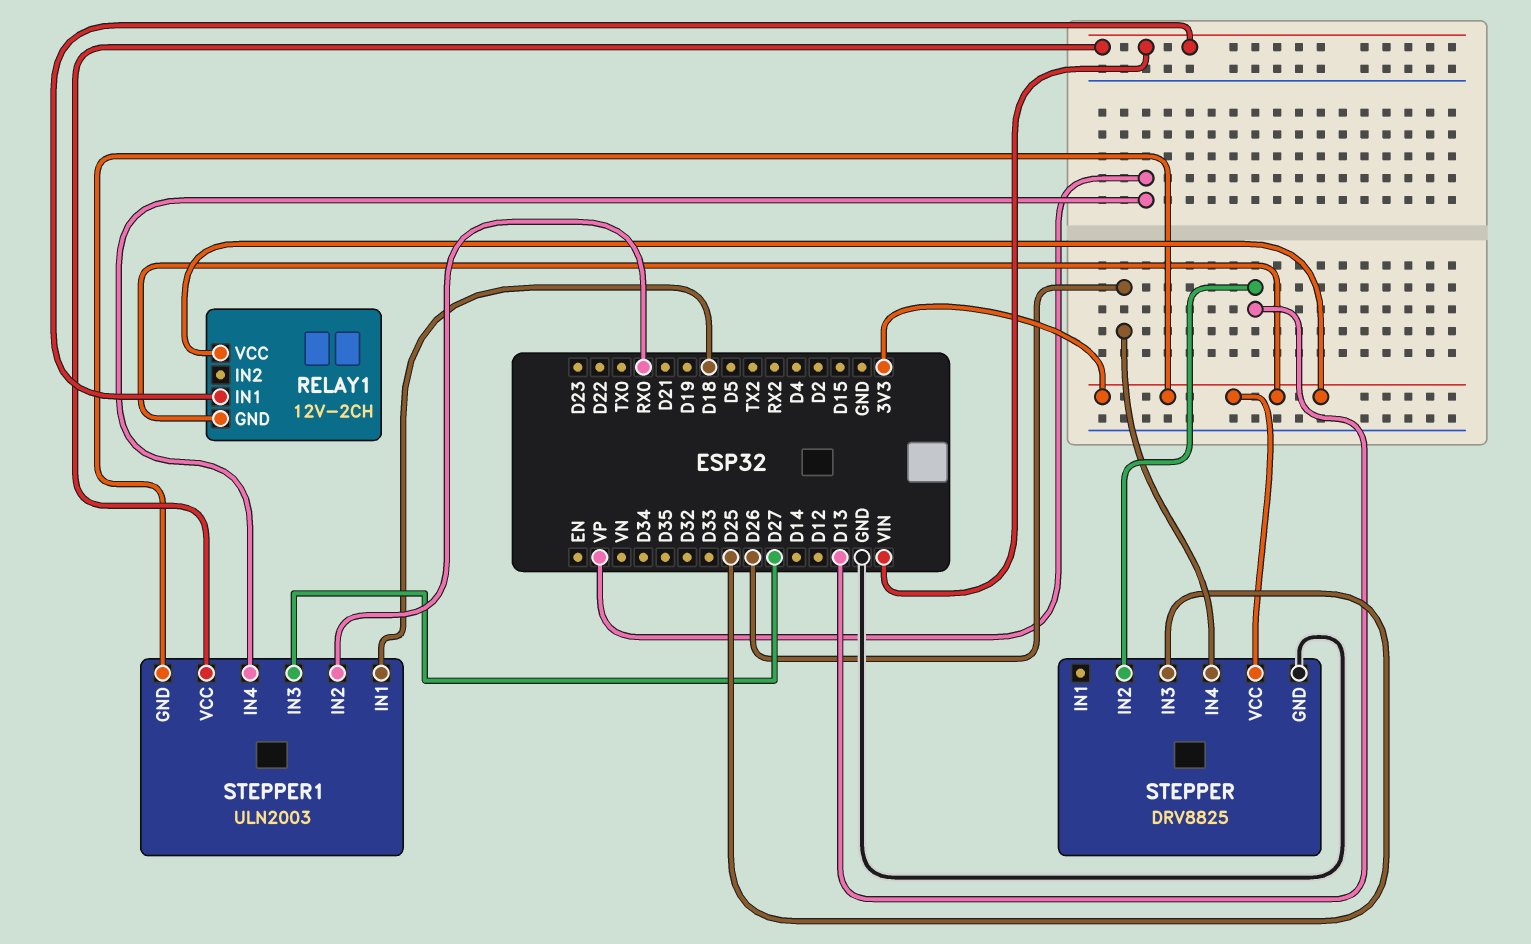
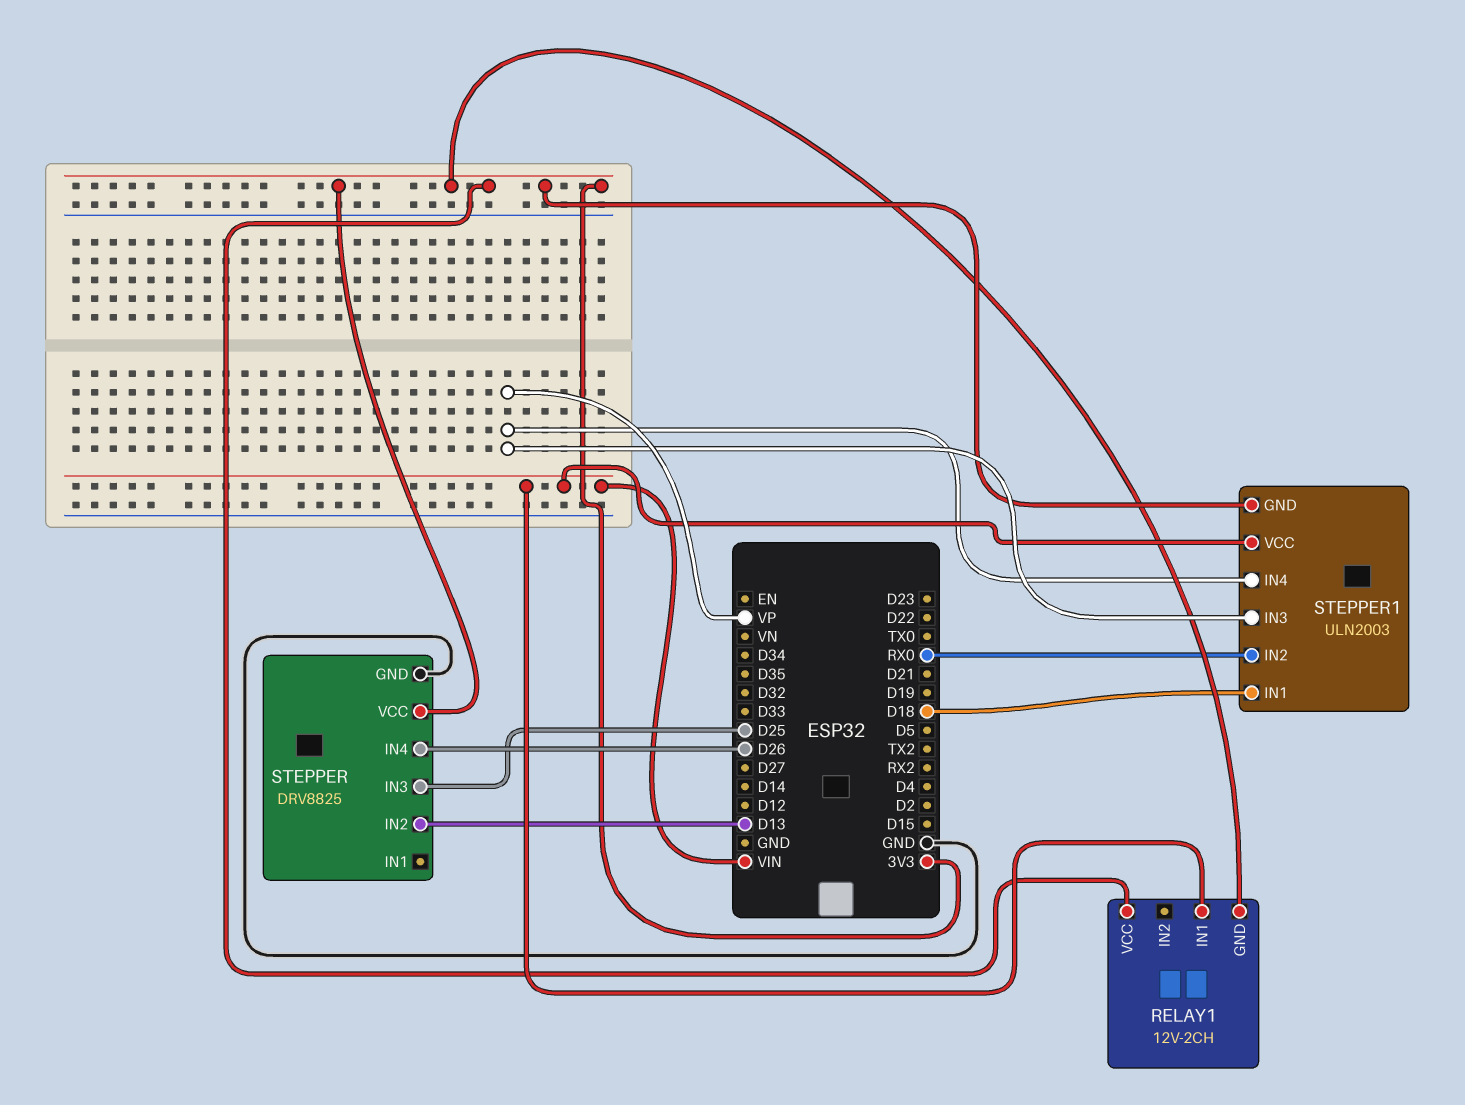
STEPPER1 pin IN3: D27 -> VP

